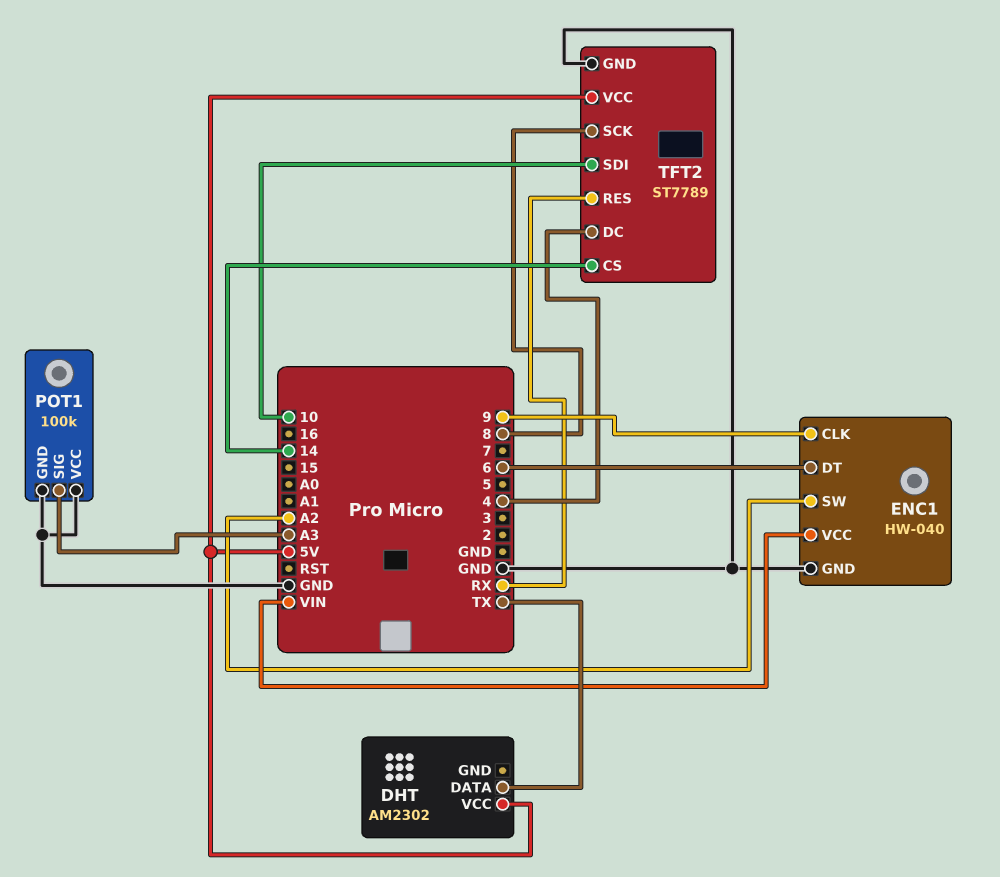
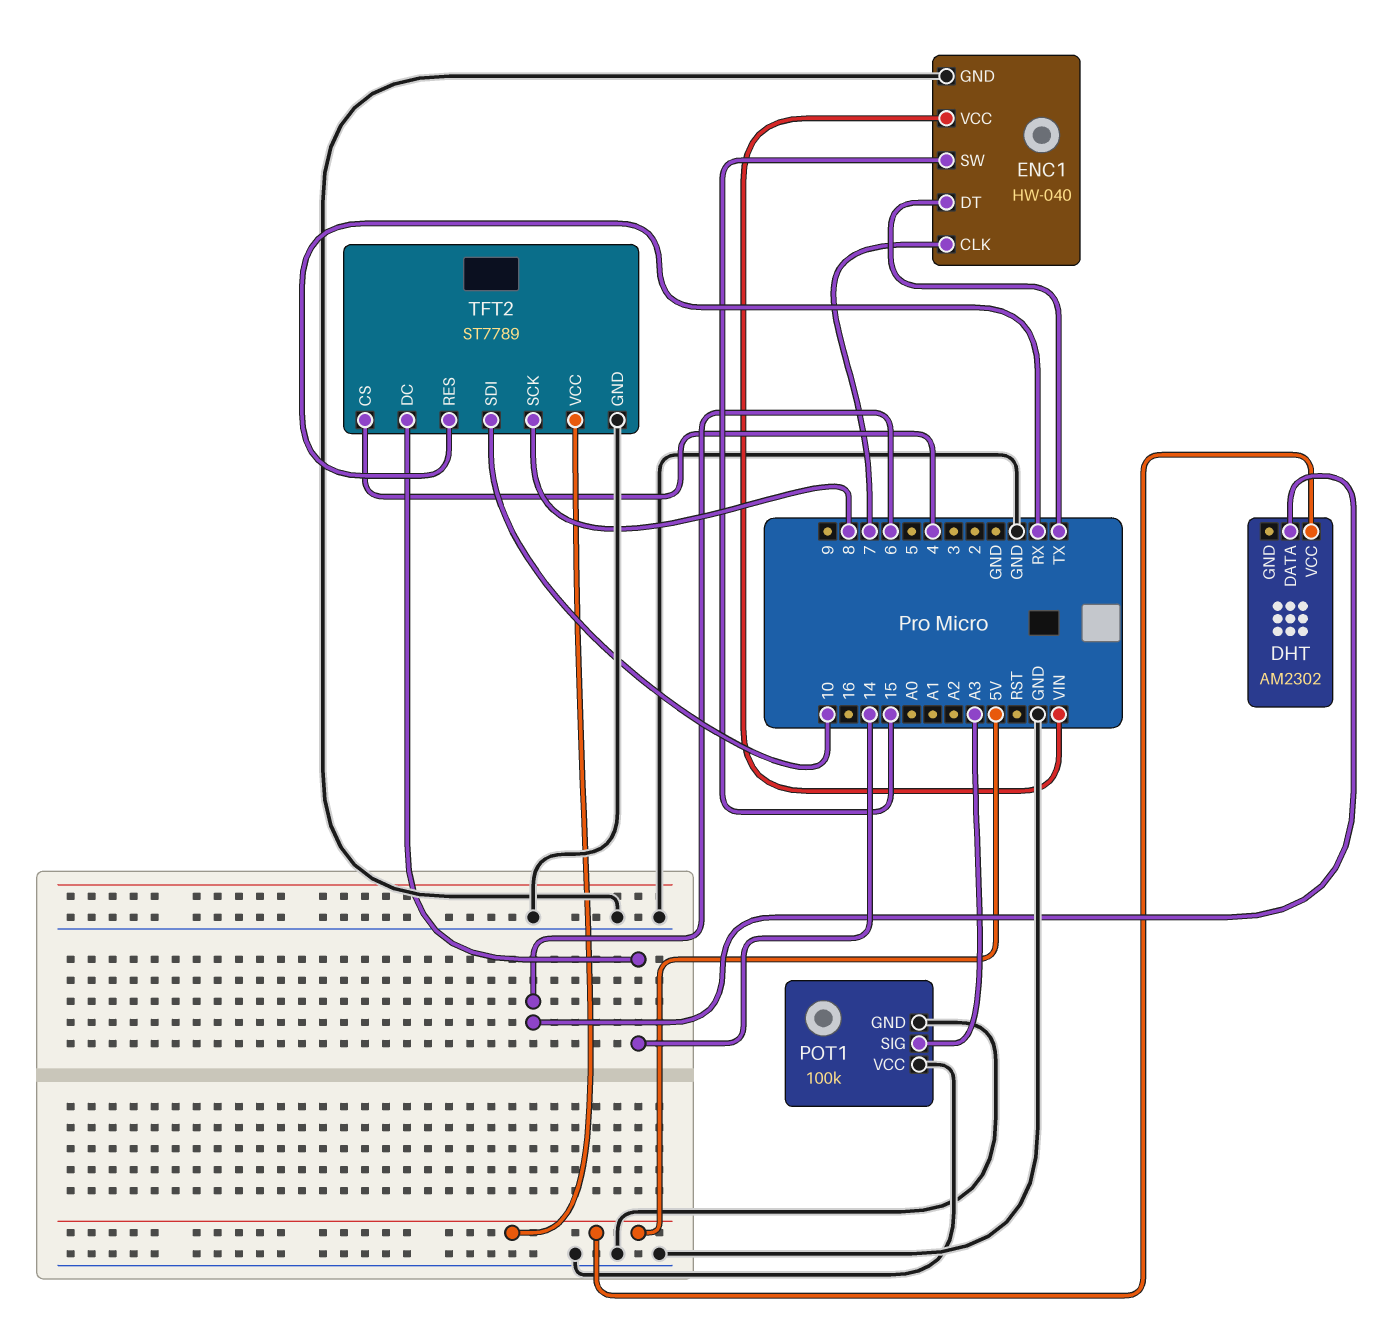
DHT pin DATA: TX -> 6
ENC1 pin CLK: 9 -> 7
ENC1 pin DT: 6 -> TX
ENC1 pin SW: A2 -> 15
TFT2 pin CS: 14 -> 4
TFT2 pin DC: 4 -> 14

